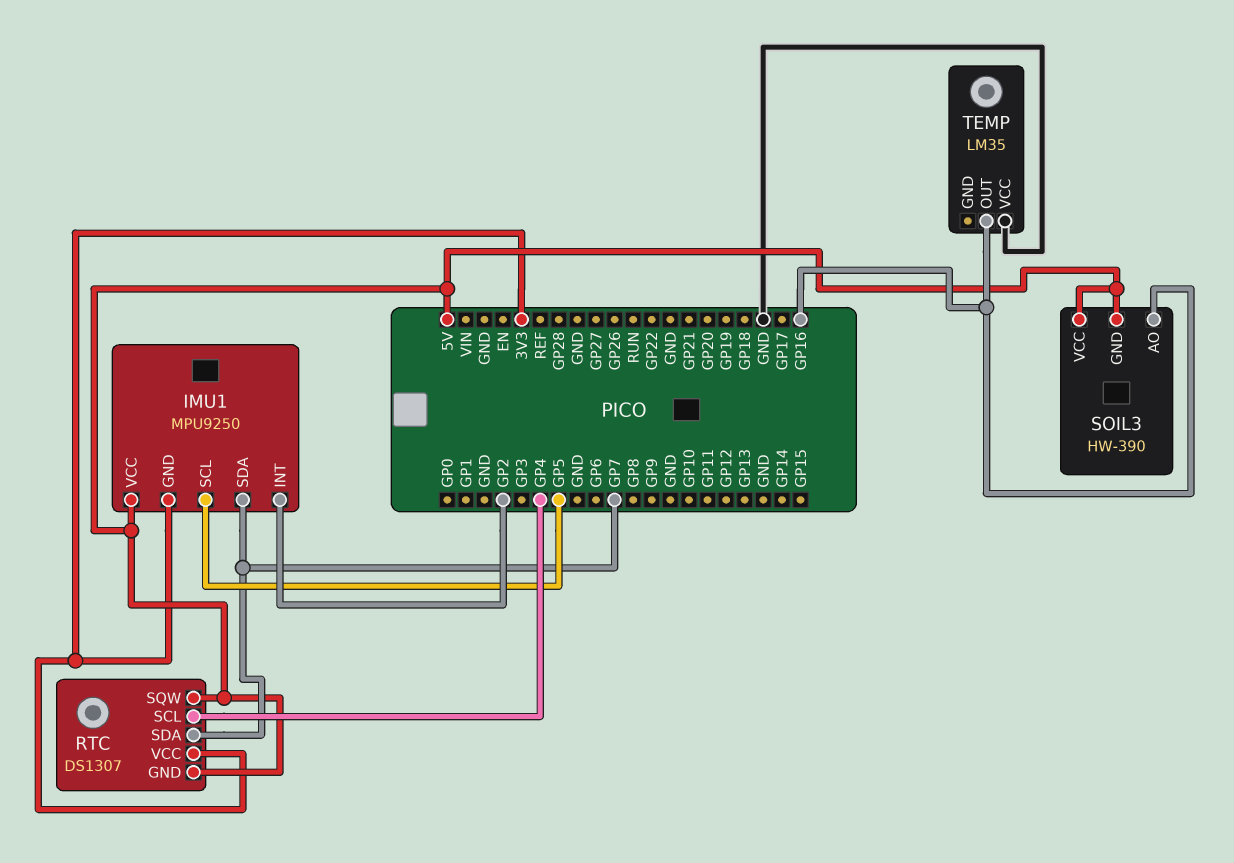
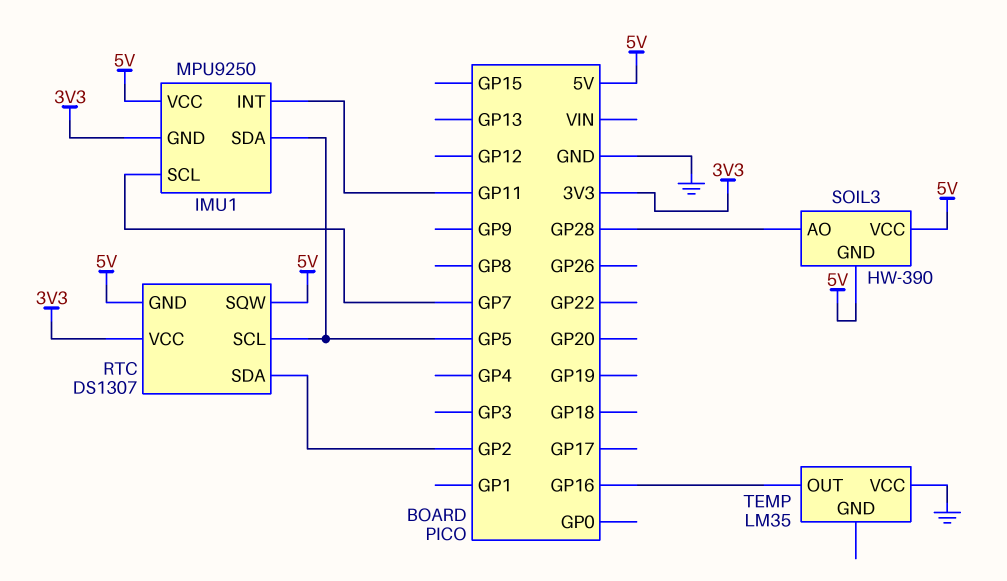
IMU1 pin INT: GP2 -> GP11
IMU1 pin SCL: GP5 -> GP7
IMU1 pin SDA: GP7 -> GP5
RTC pin SCL: GP4 -> GP5
RTC pin SDA: GP7 -> GP2
SOIL3 pin AO: GP16 -> GP28

